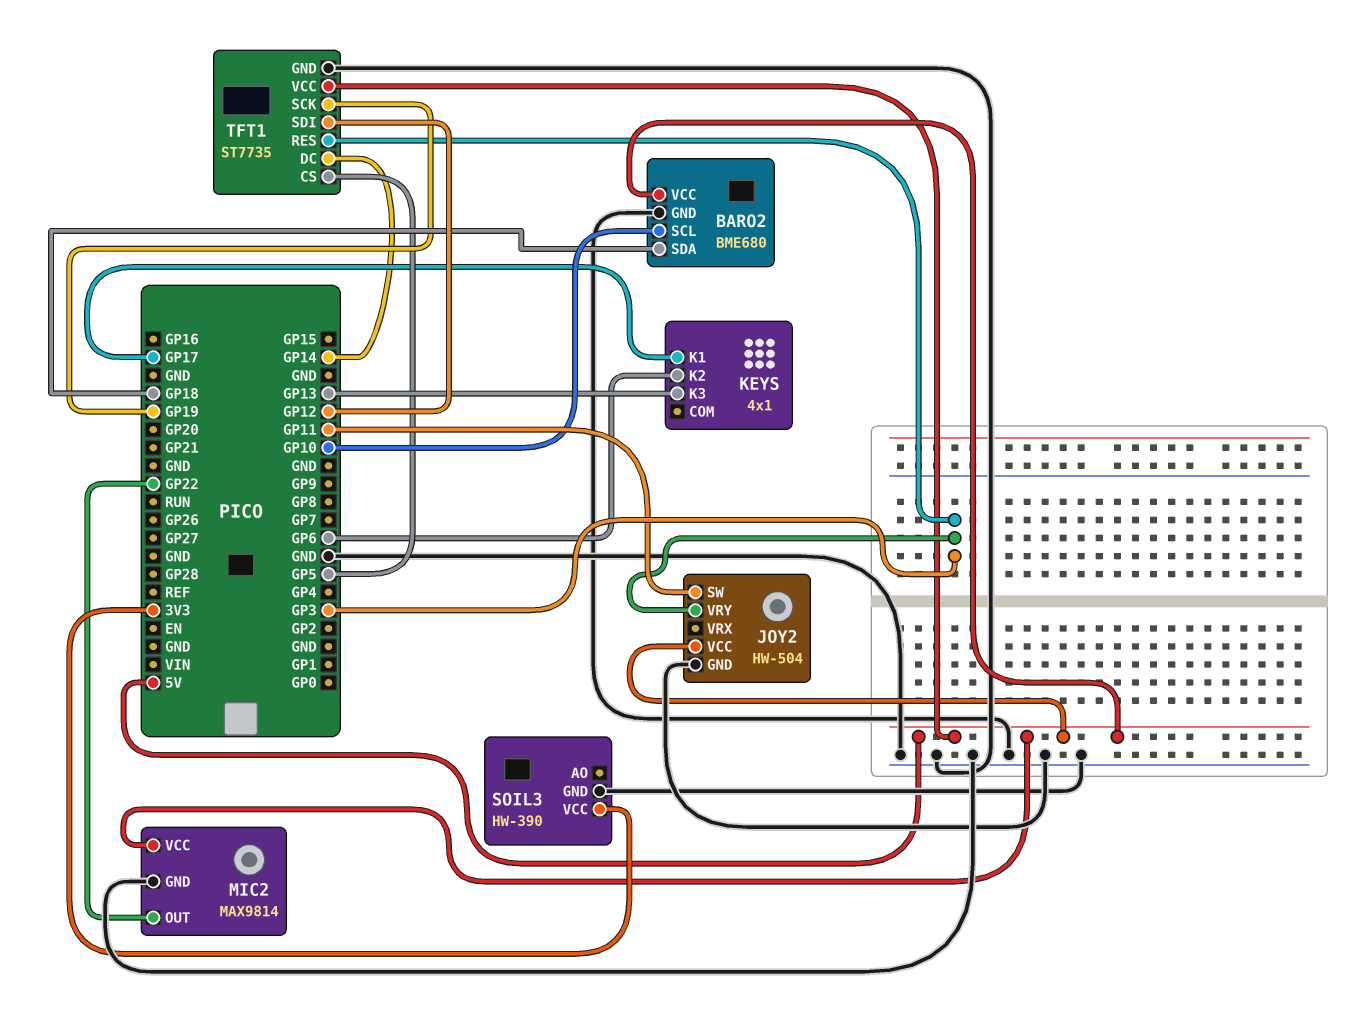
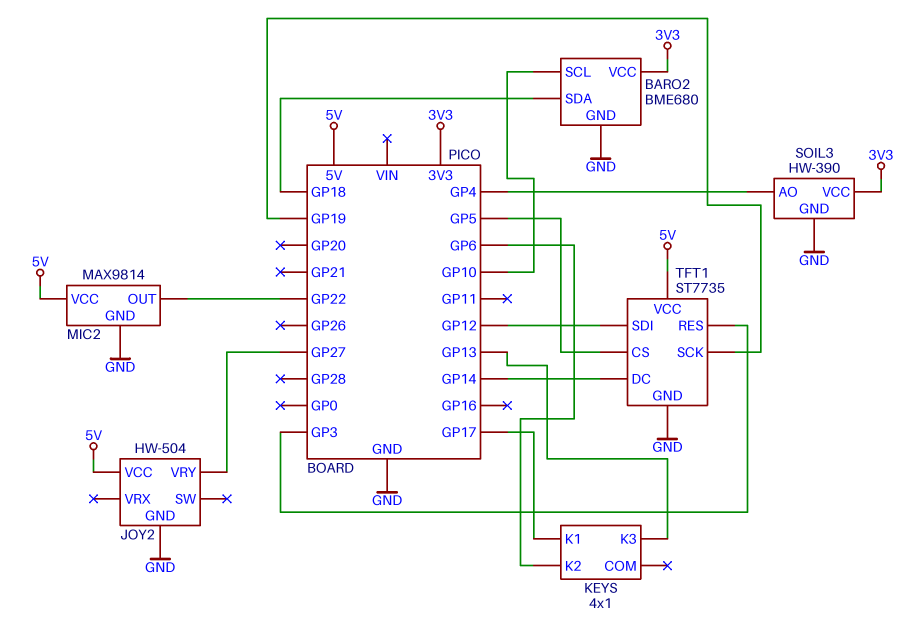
BARO2 pin VCC: 5V -> 3V3
JOY2 pin SW: GP11 -> none
JOY2 pin VRY: GP3 -> GP27
SOIL3 pin AO: none -> GP4

